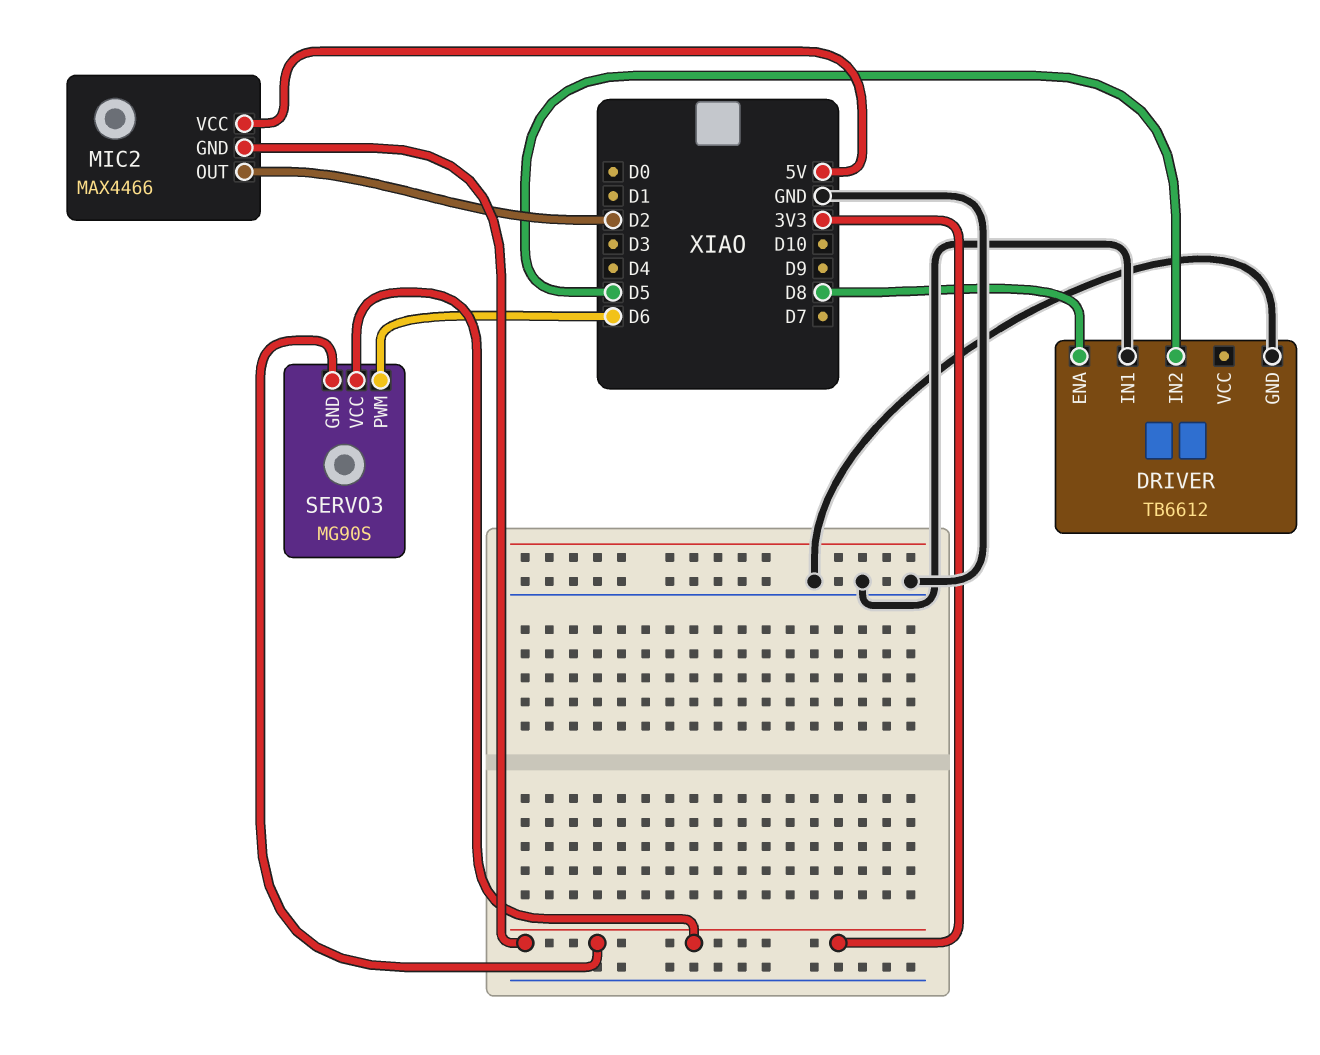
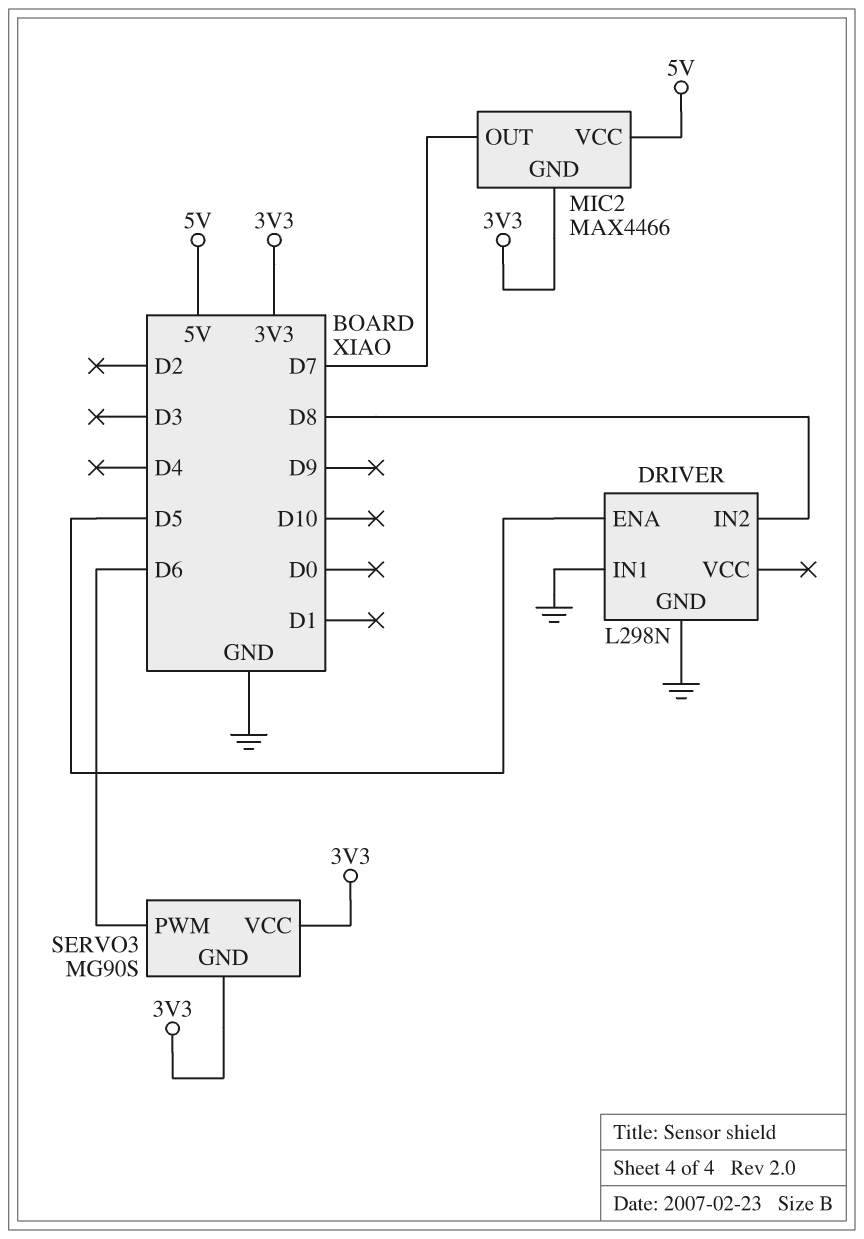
DRIVER: TB6612 -> L298N
DRIVER pin ENA: D8 -> D5
DRIVER pin IN2: D5 -> D8
MIC2 pin OUT: D2 -> D7

